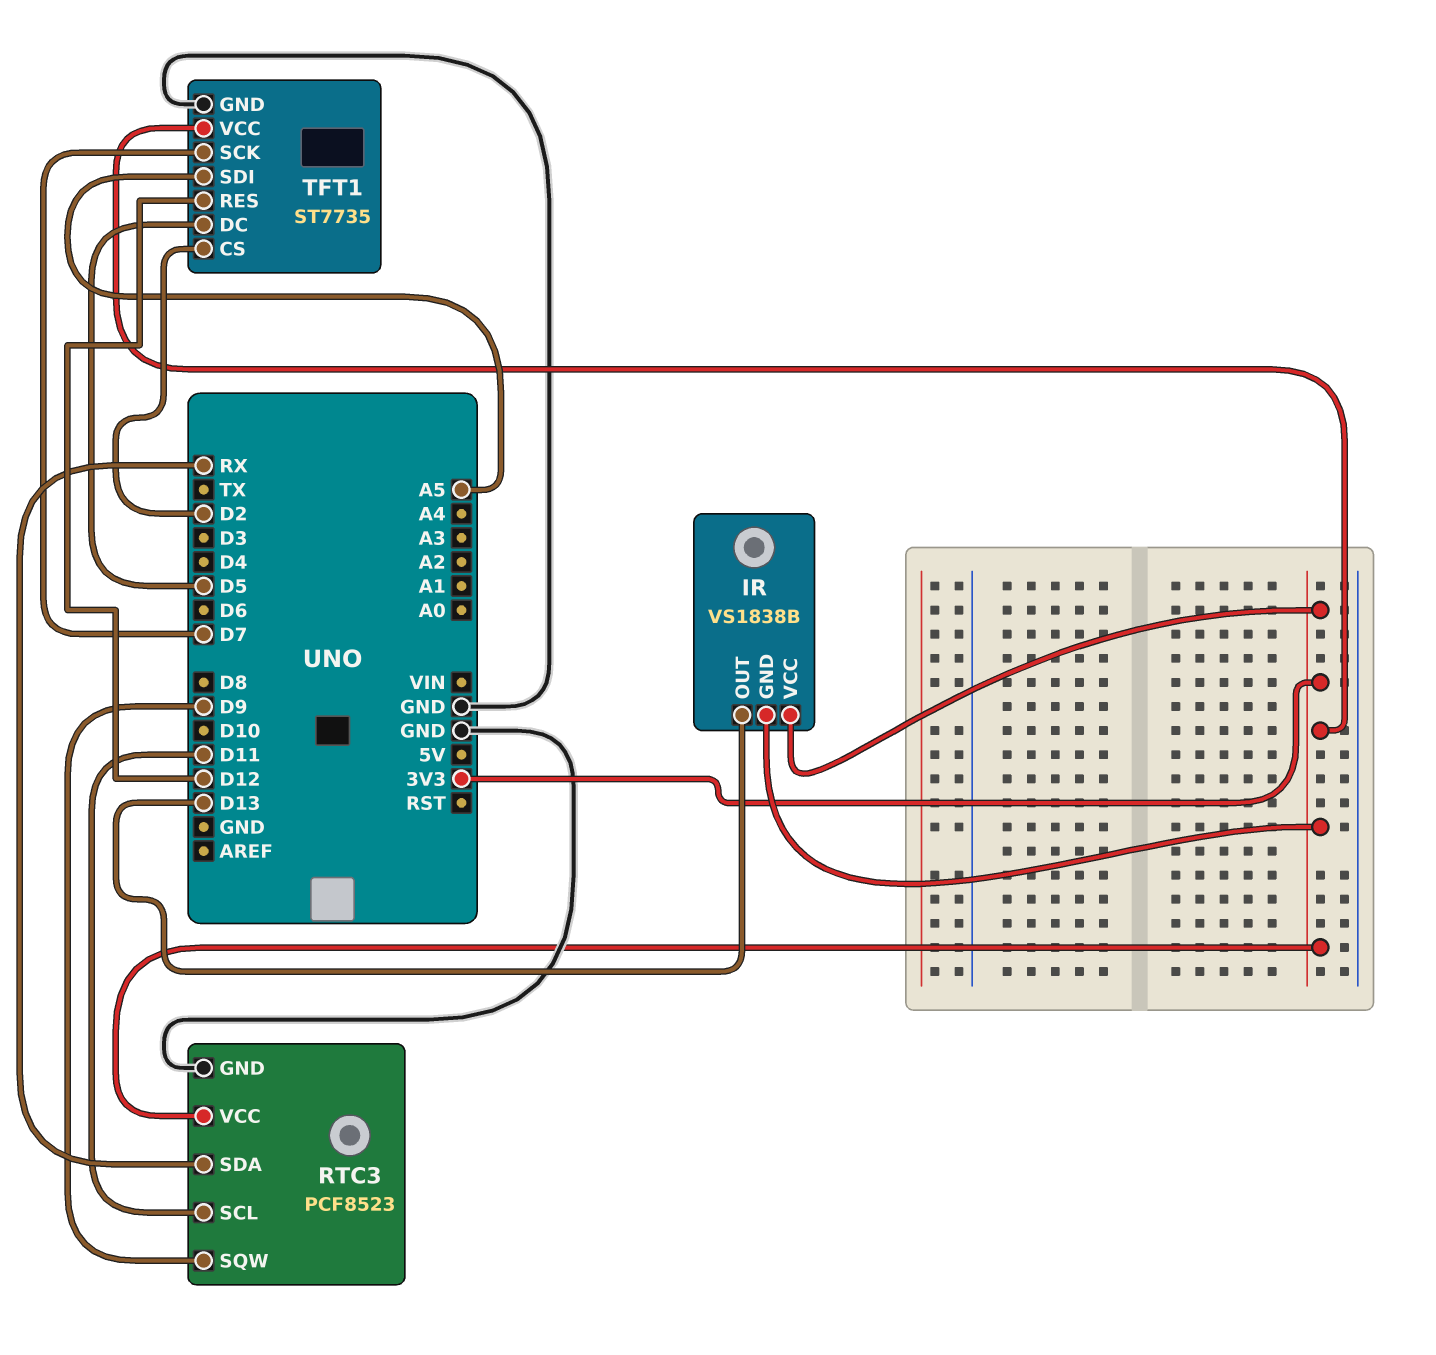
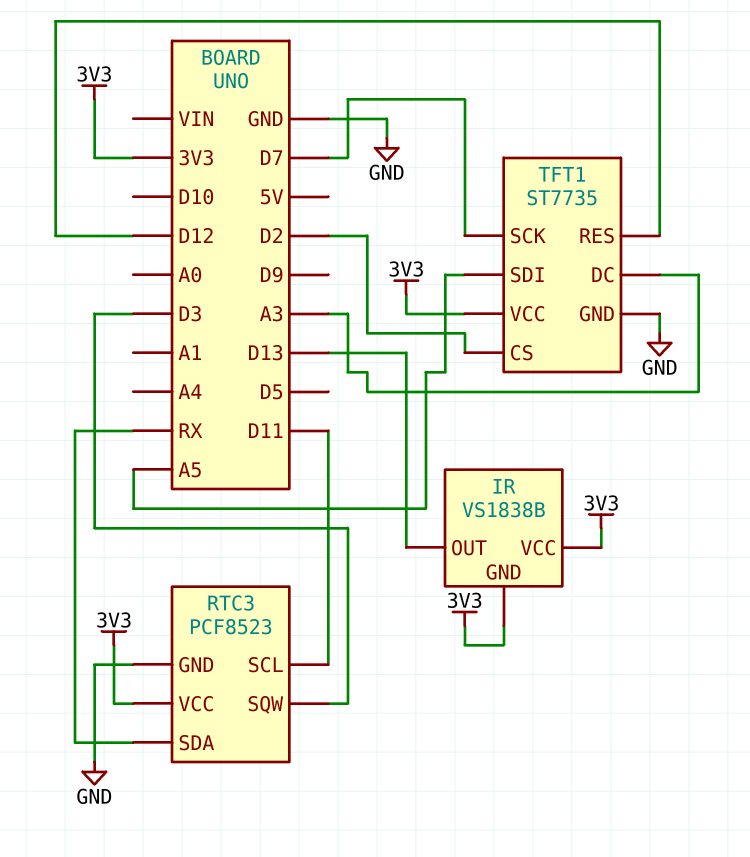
RTC3 pin SQW: D9 -> D3
TFT1 pin DC: D5 -> A3

